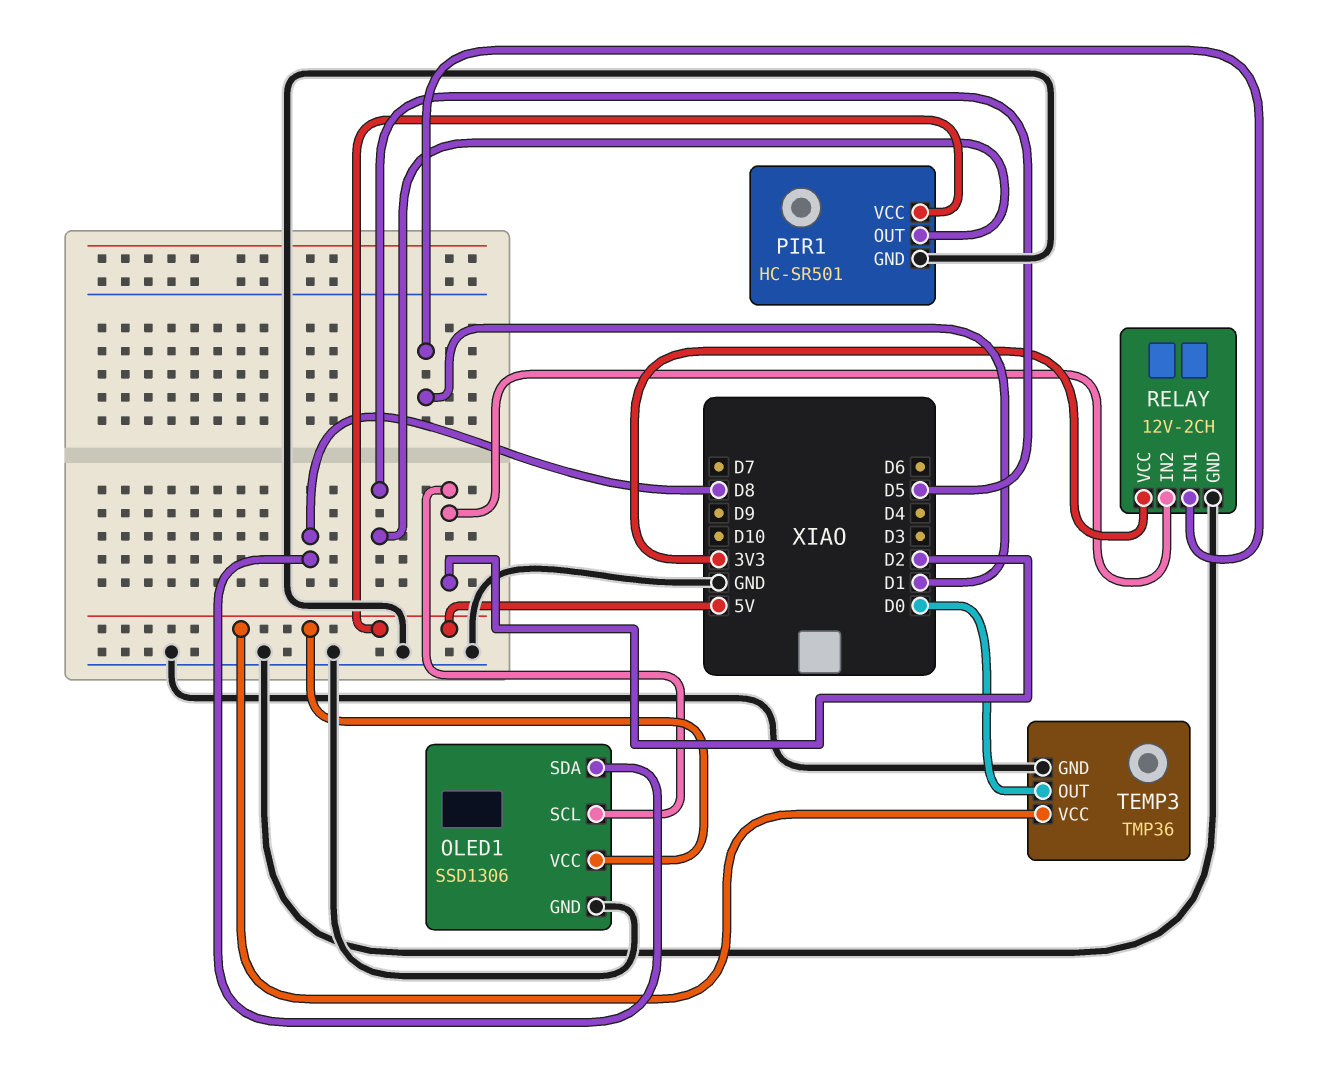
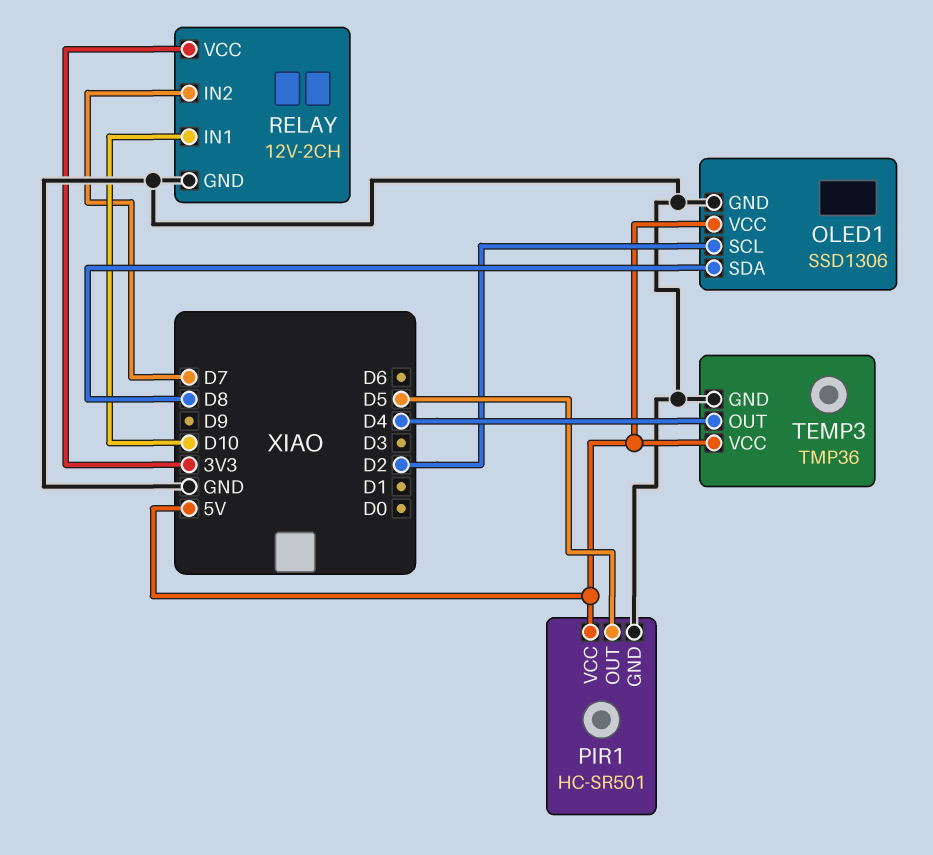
RELAY pin IN1: D1 -> D10
RELAY pin IN2: D2 -> D7
TEMP3 pin OUT: D0 -> D4

